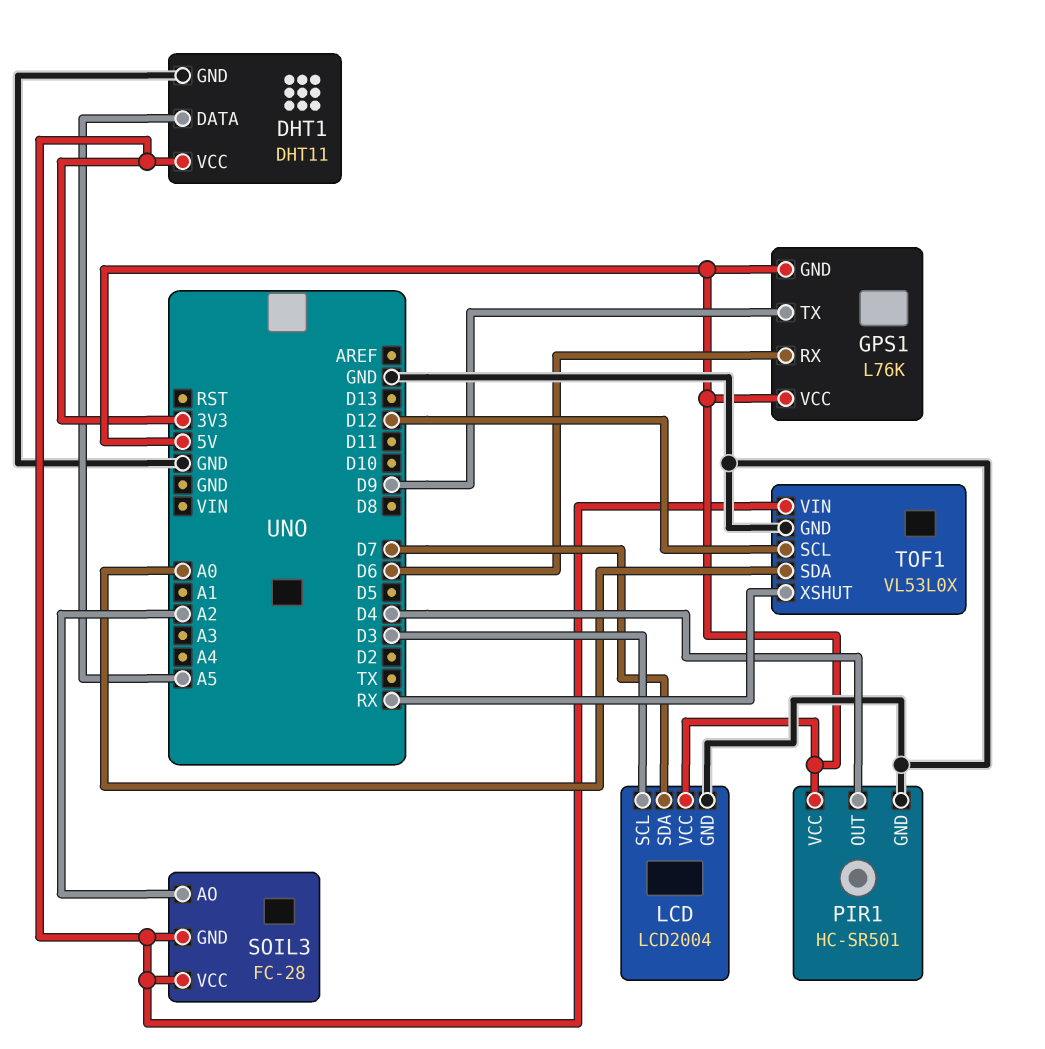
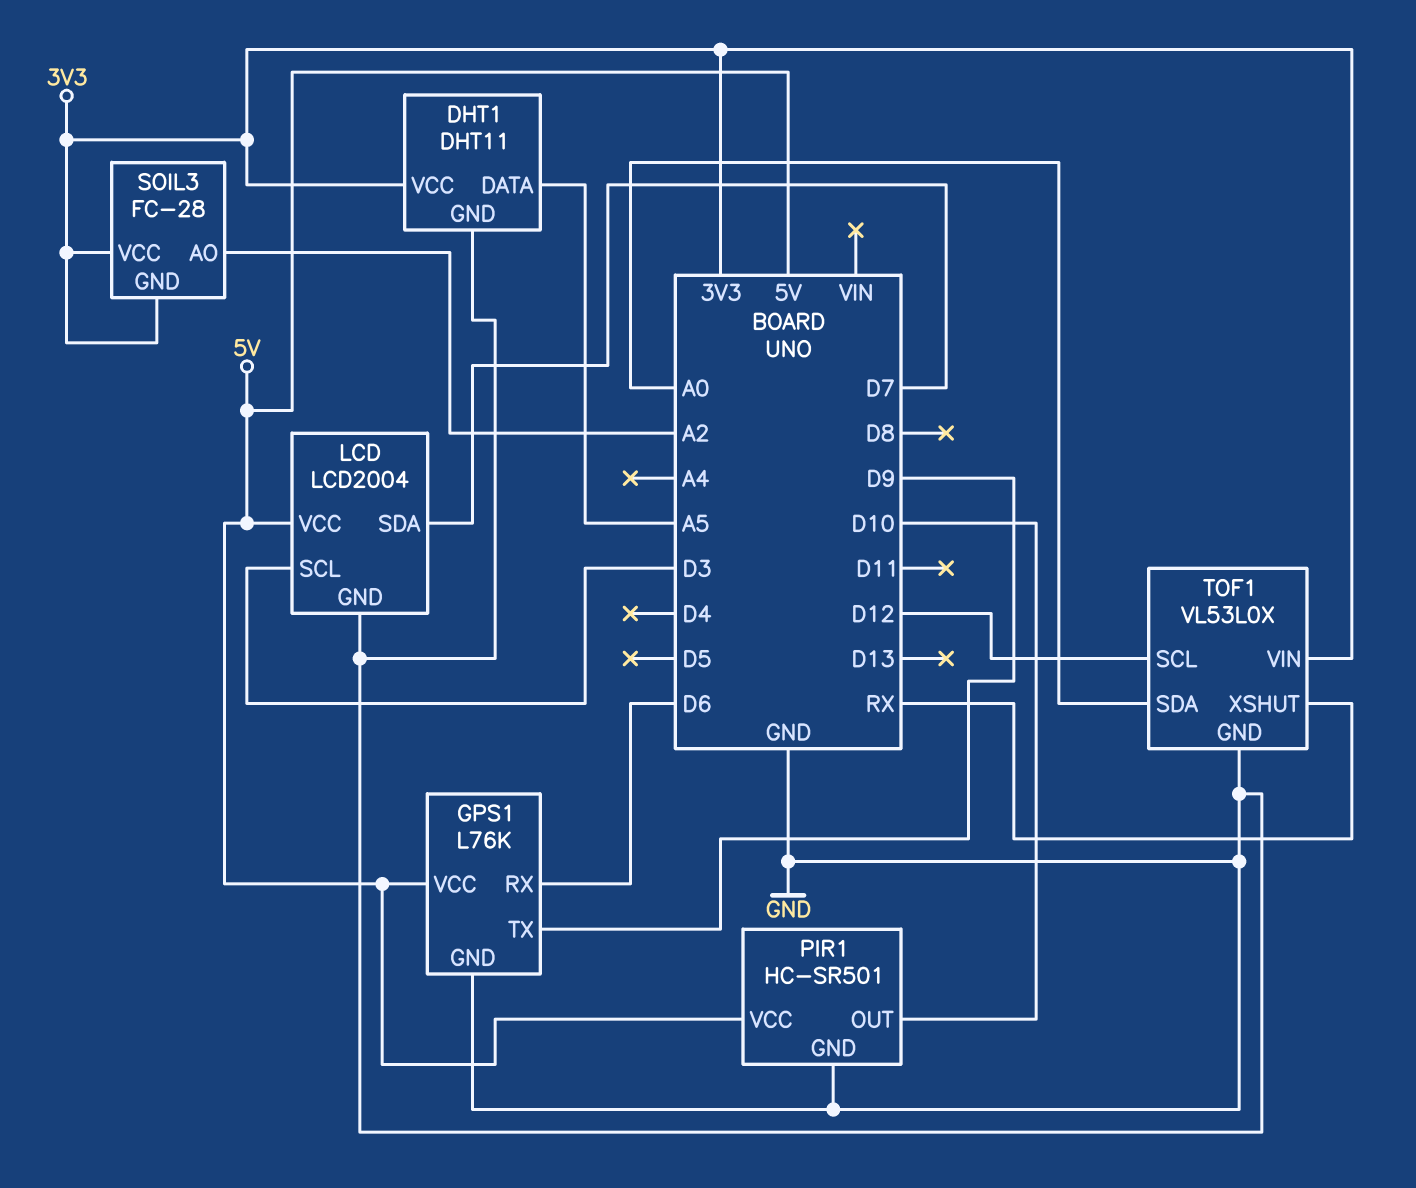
GPS1 pin GND: 5V -> GND
PIR1 pin OUT: D4 -> D10

